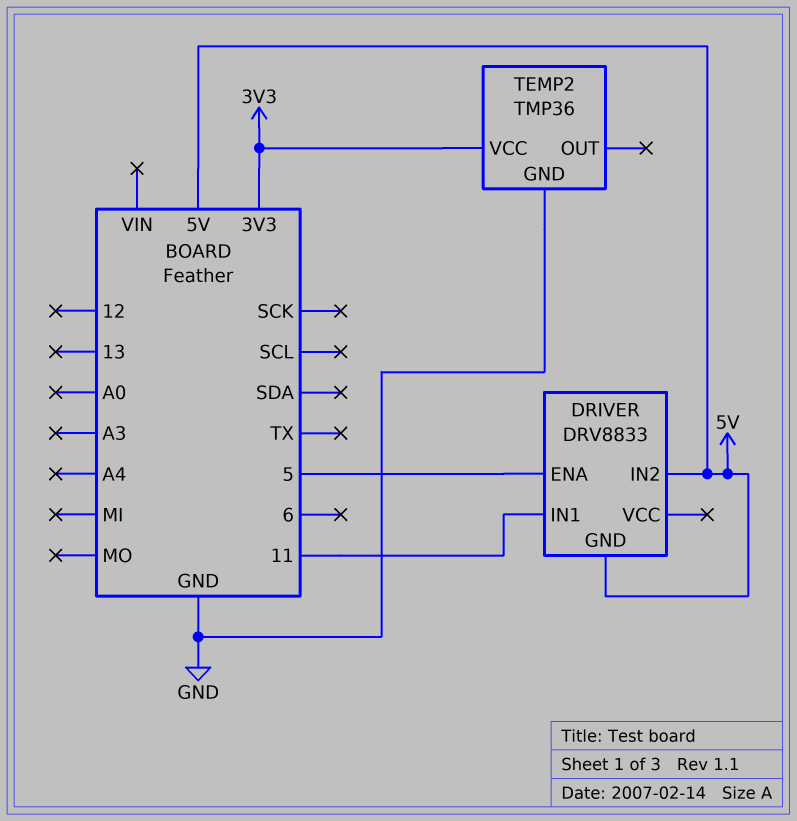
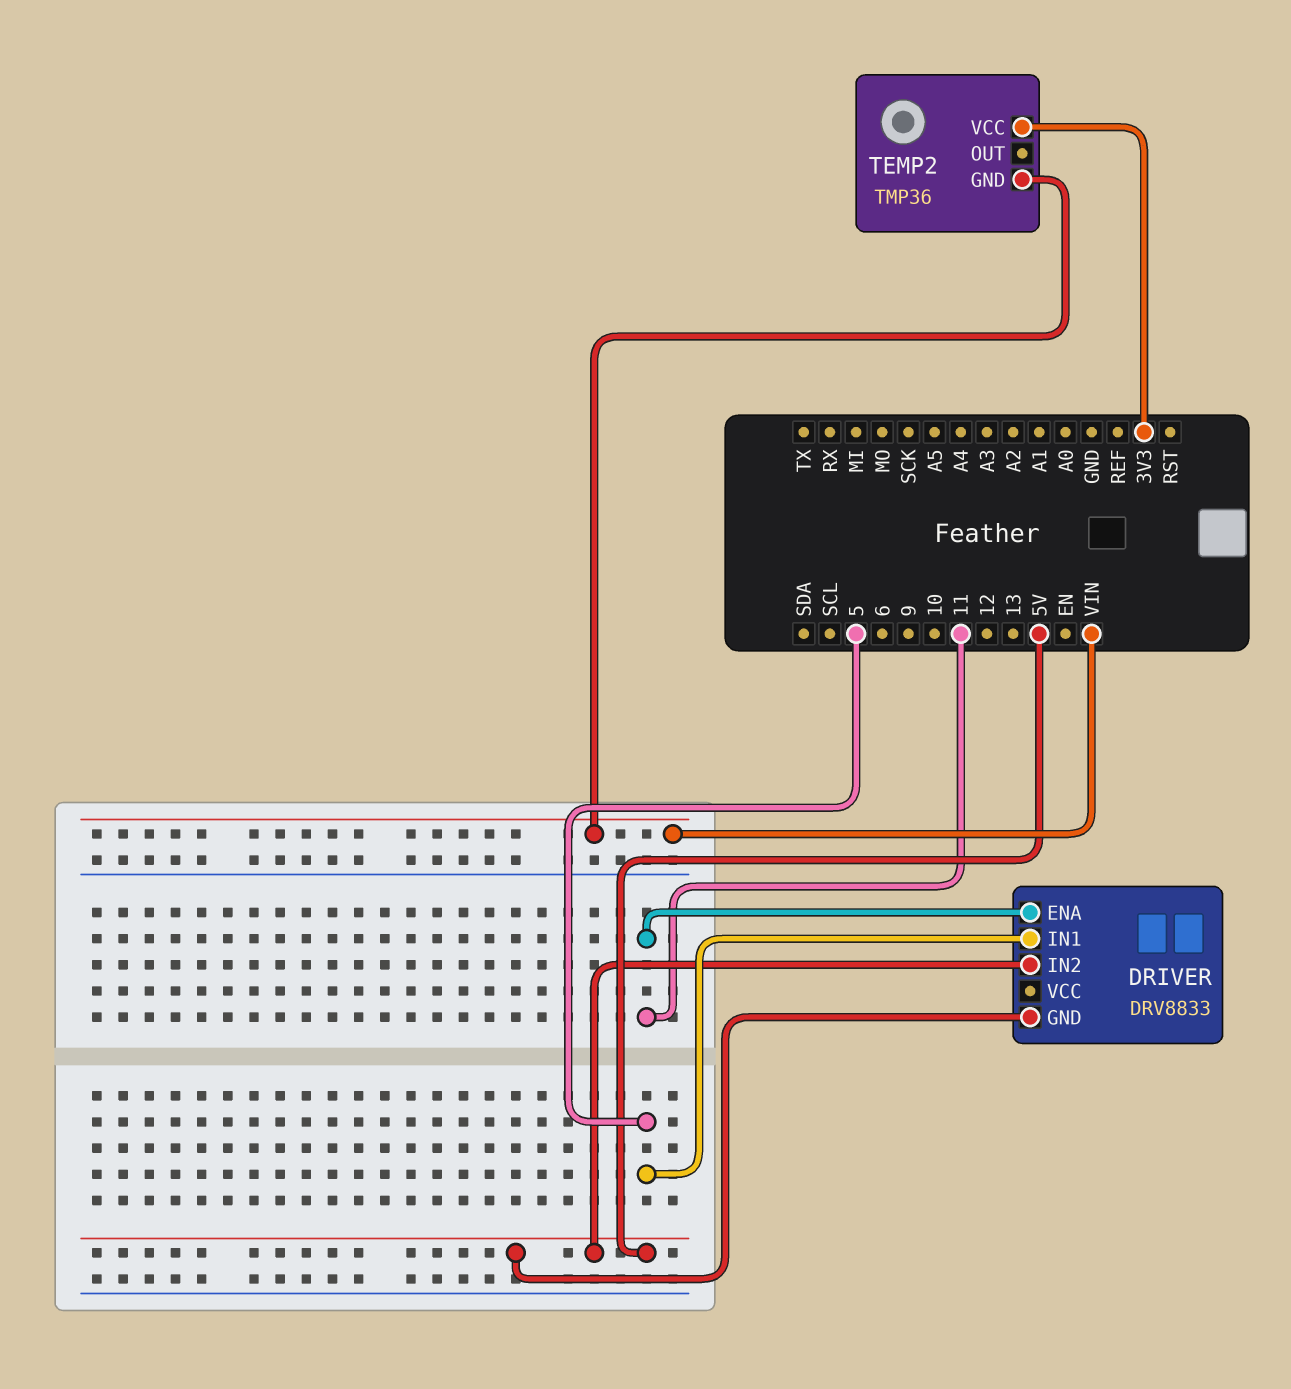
DRIVER pin ENA: 5 -> 11
DRIVER pin IN1: 11 -> 5
TEMP2 pin GND: GND -> VIN

